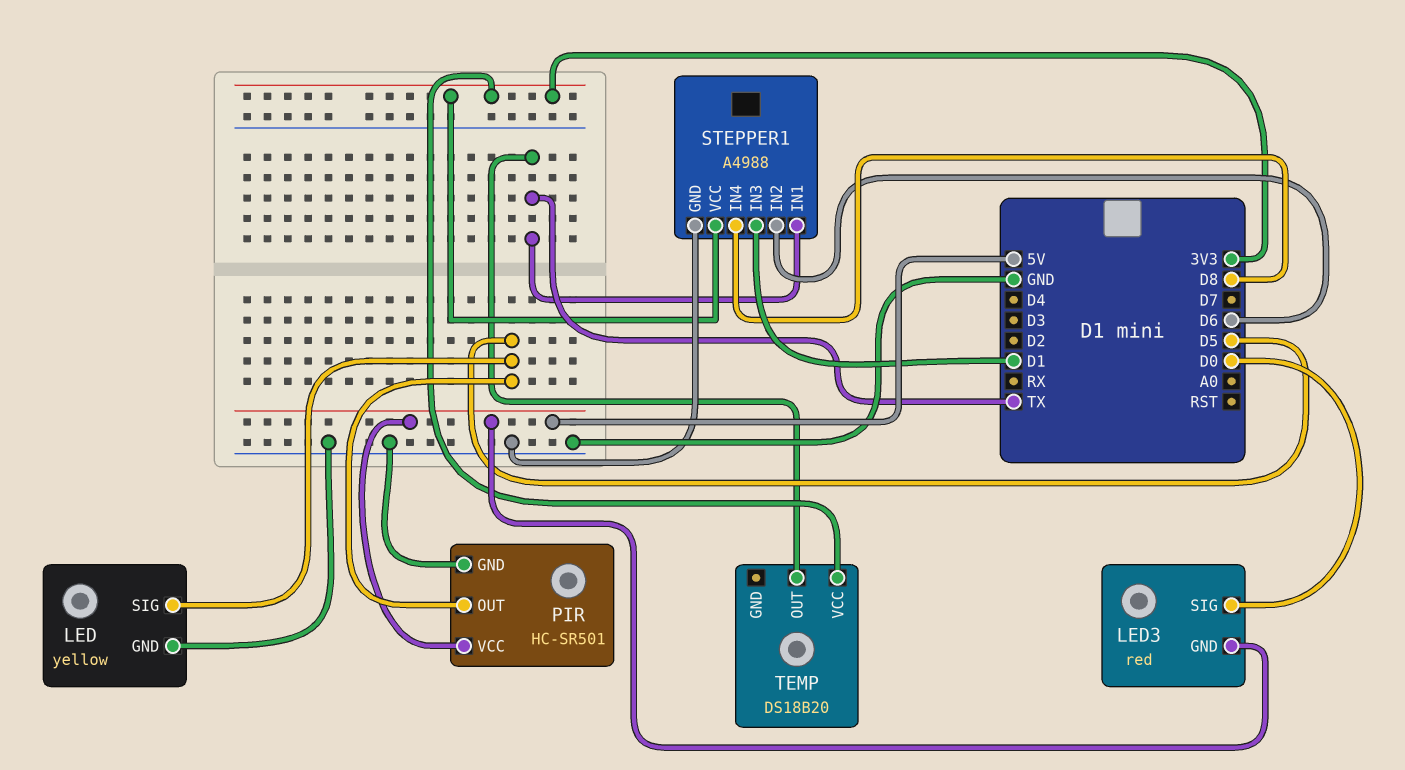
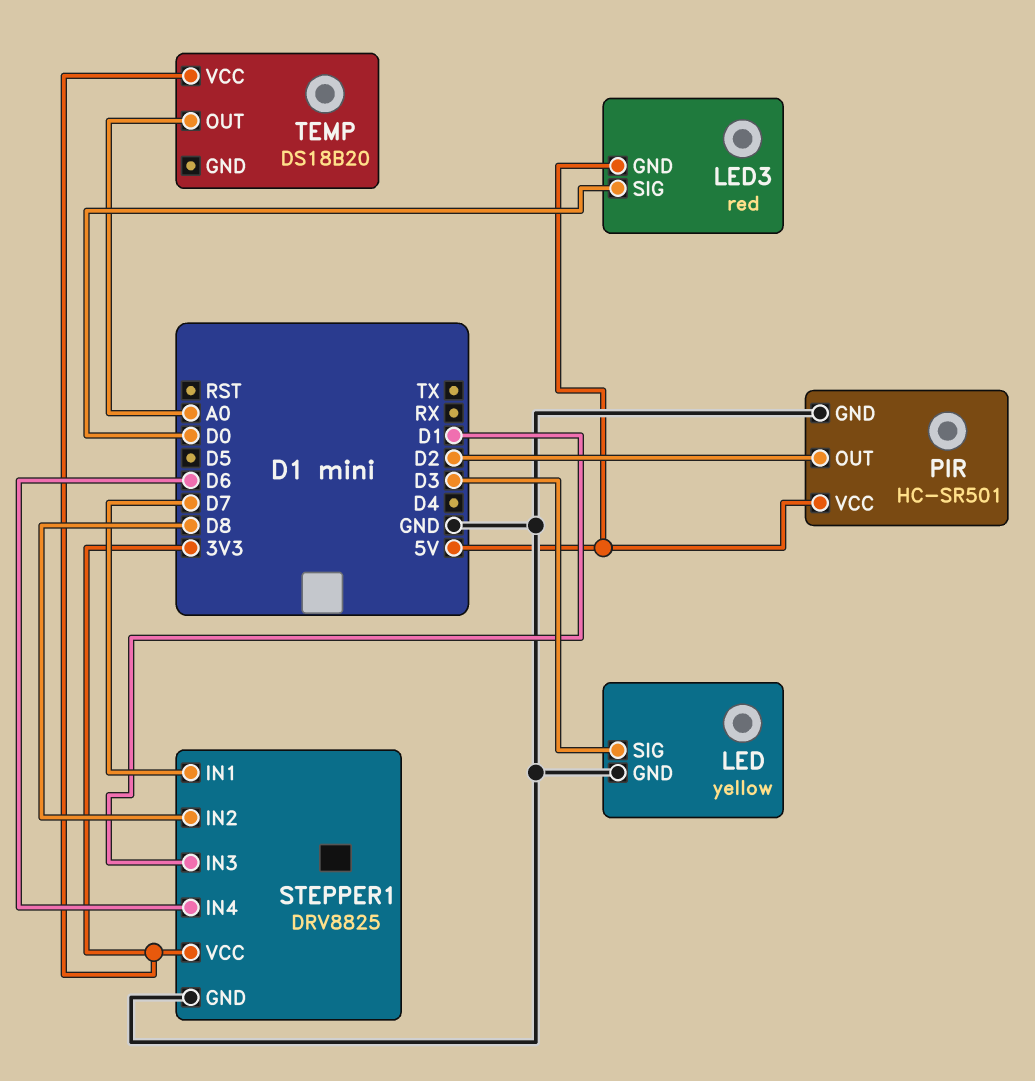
LED pin SIG: D5 -> D3
PIR pin OUT: D5 -> D2
STEPPER1: A4988 -> DRV8825
STEPPER1 pin IN1: TX -> D7
STEPPER1 pin IN2: D6 -> D8
STEPPER1 pin IN4: D8 -> D6
TEMP pin OUT: TX -> A0

